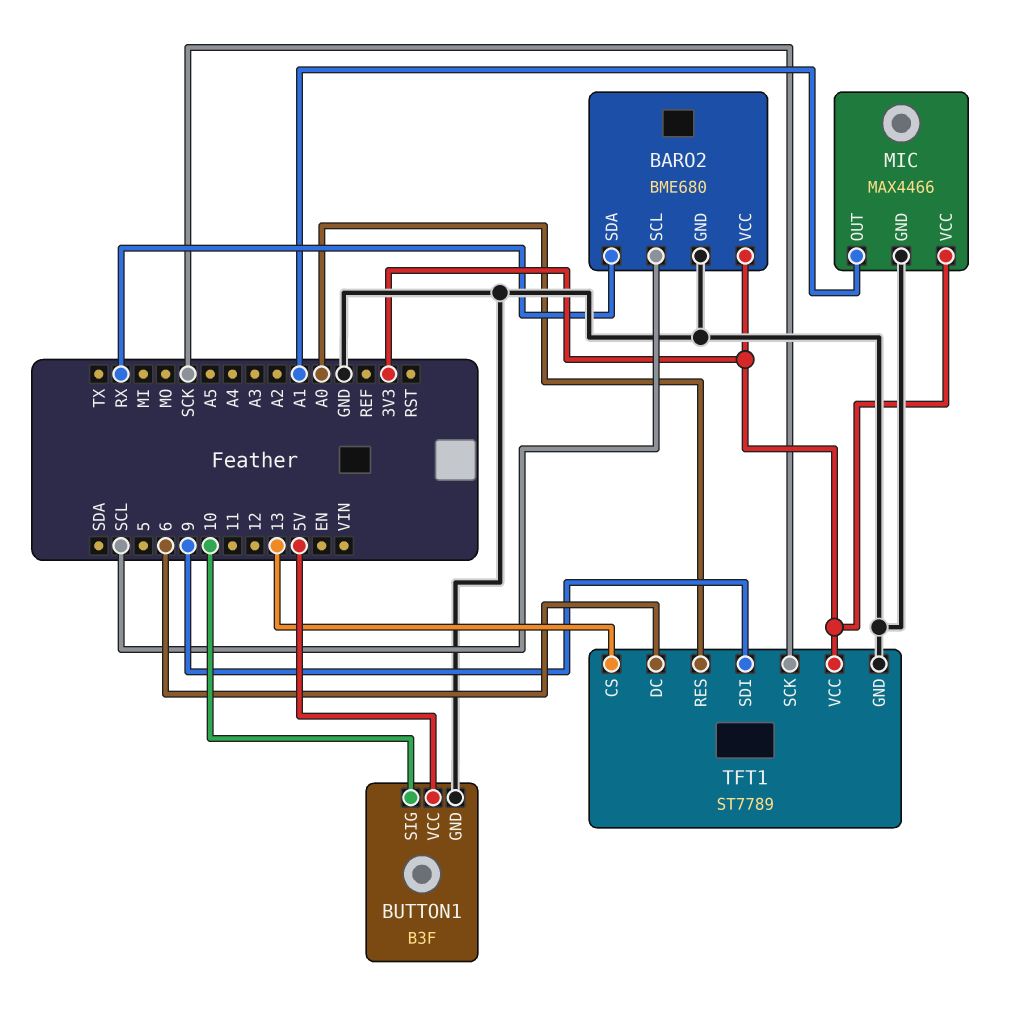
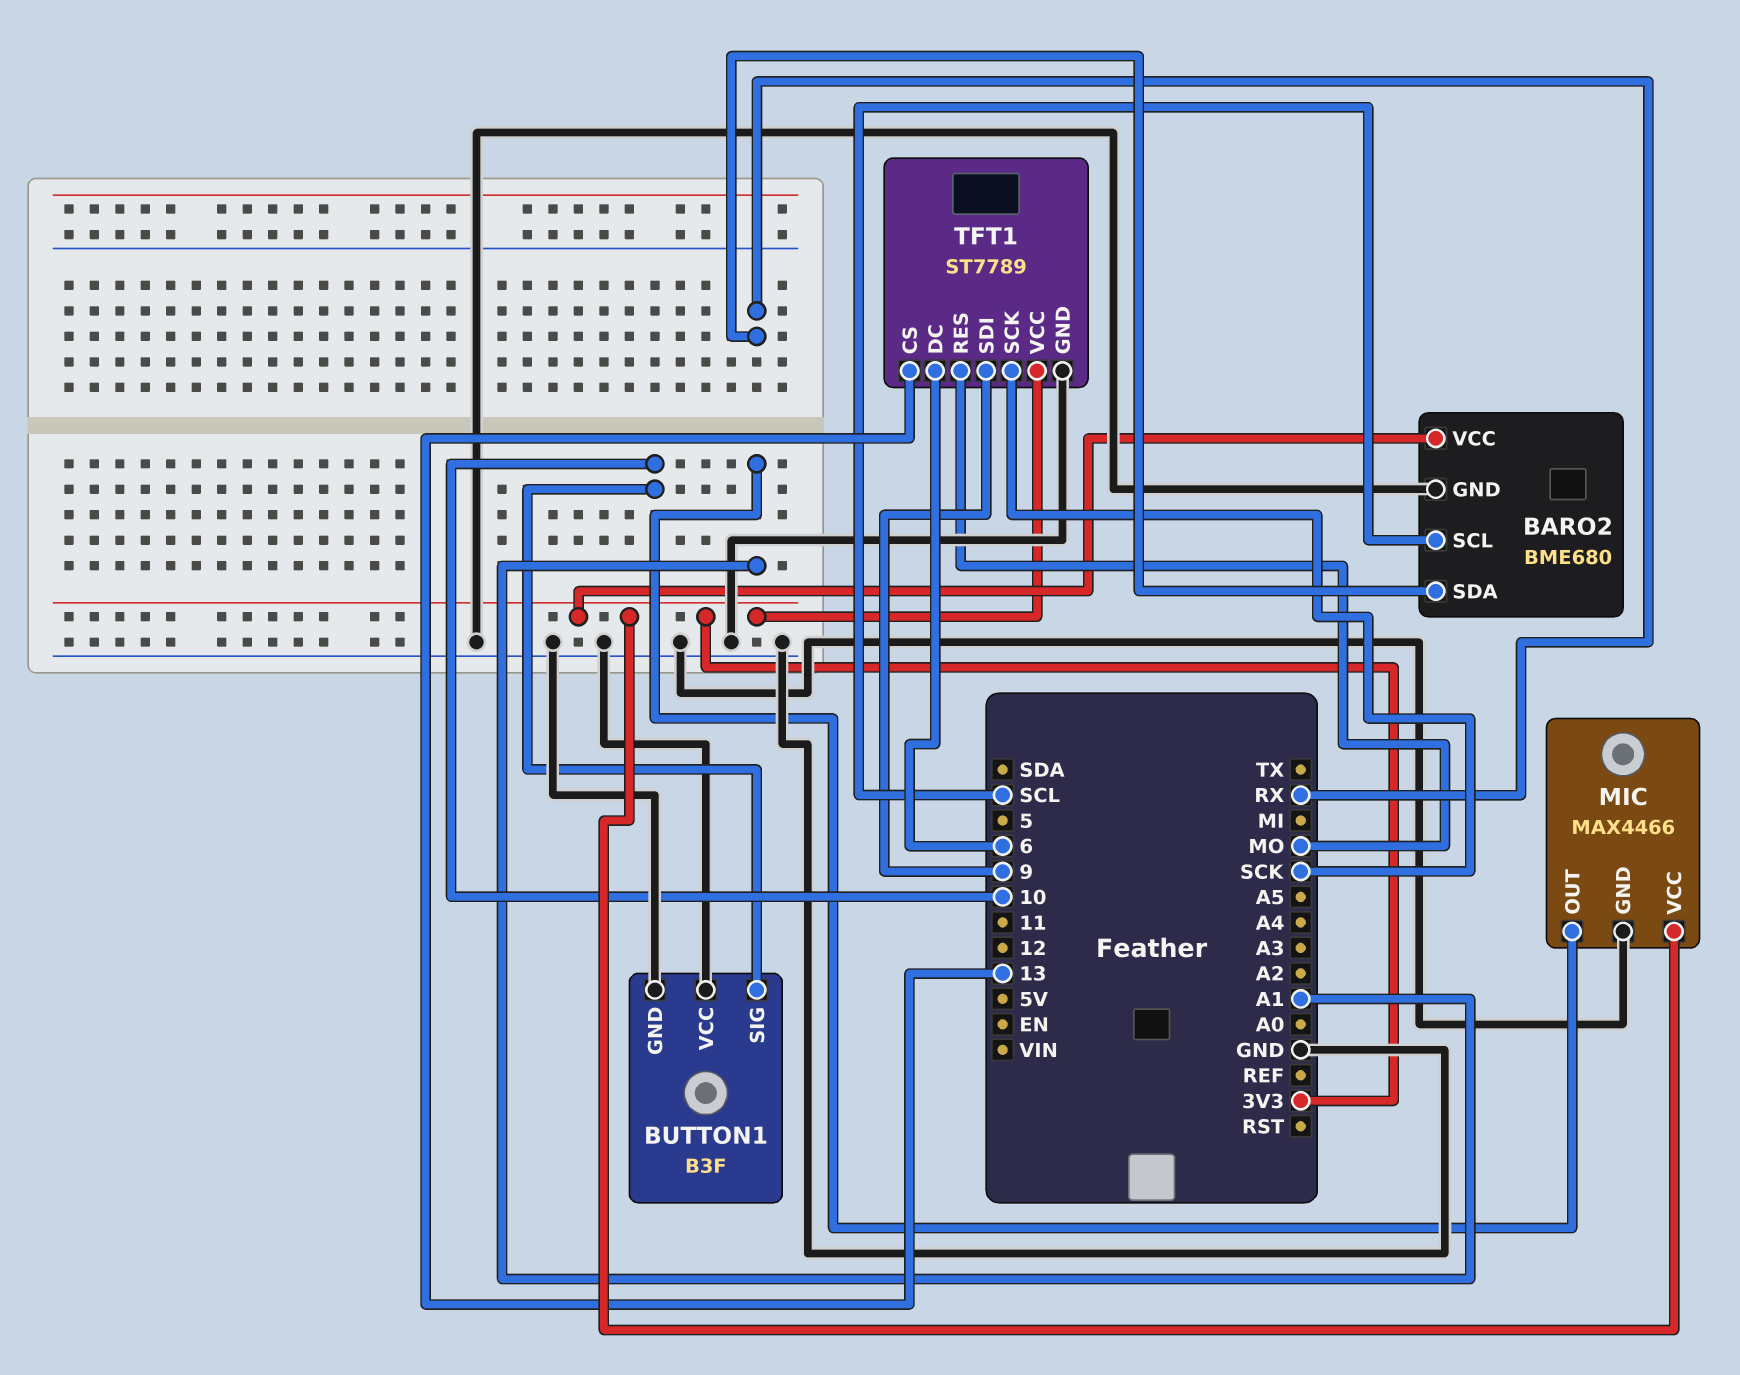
BUTTON1 pin VCC: 5V -> GND
TFT1 pin RES: A0 -> MO

